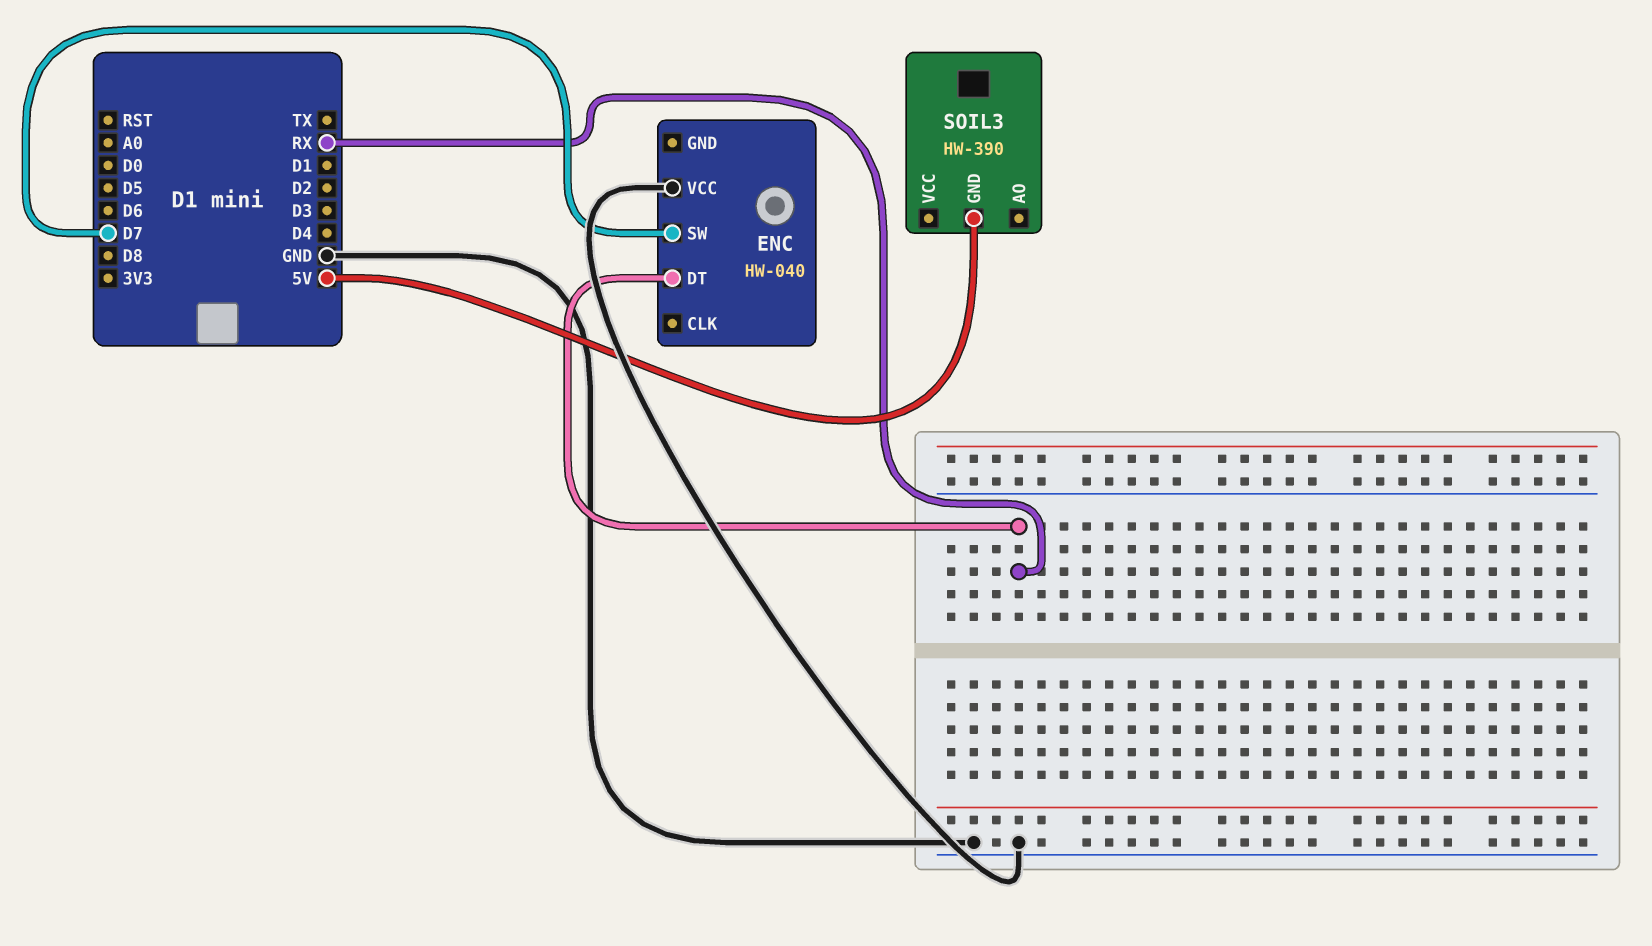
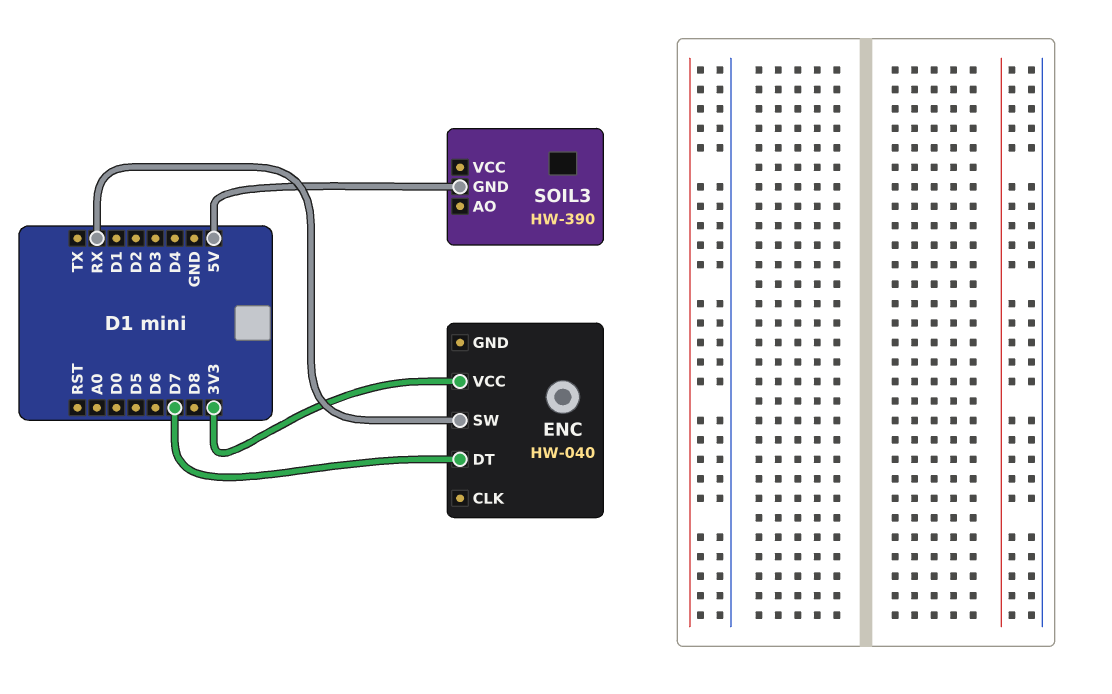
ENC pin DT: RX -> D7
ENC pin SW: D7 -> RX
ENC pin VCC: GND -> 3V3

